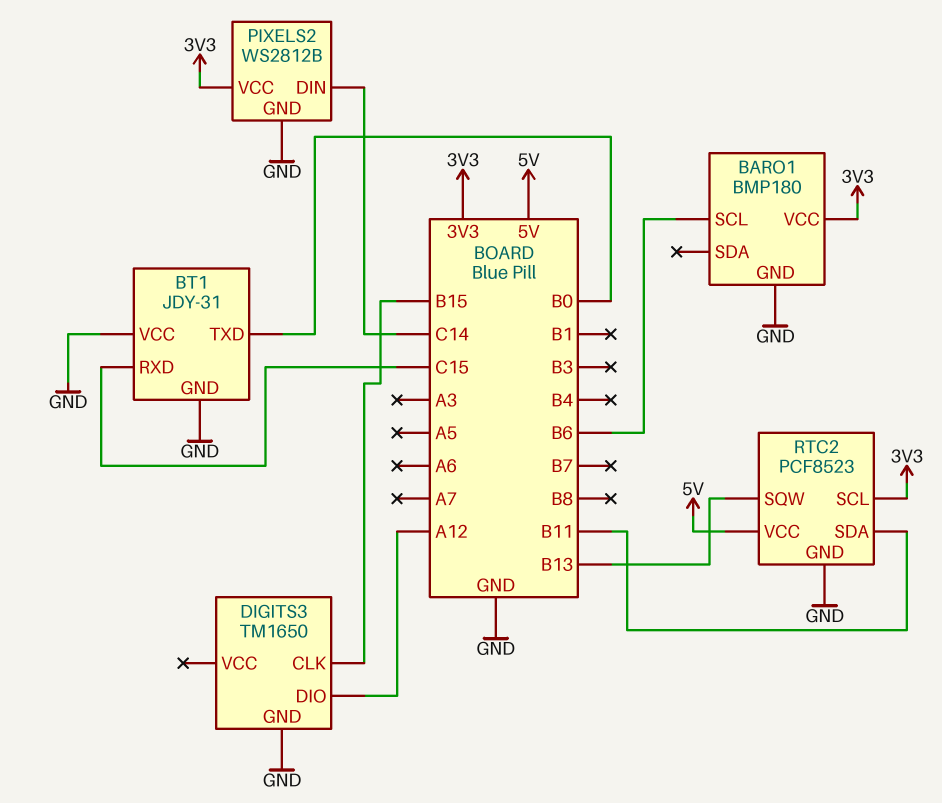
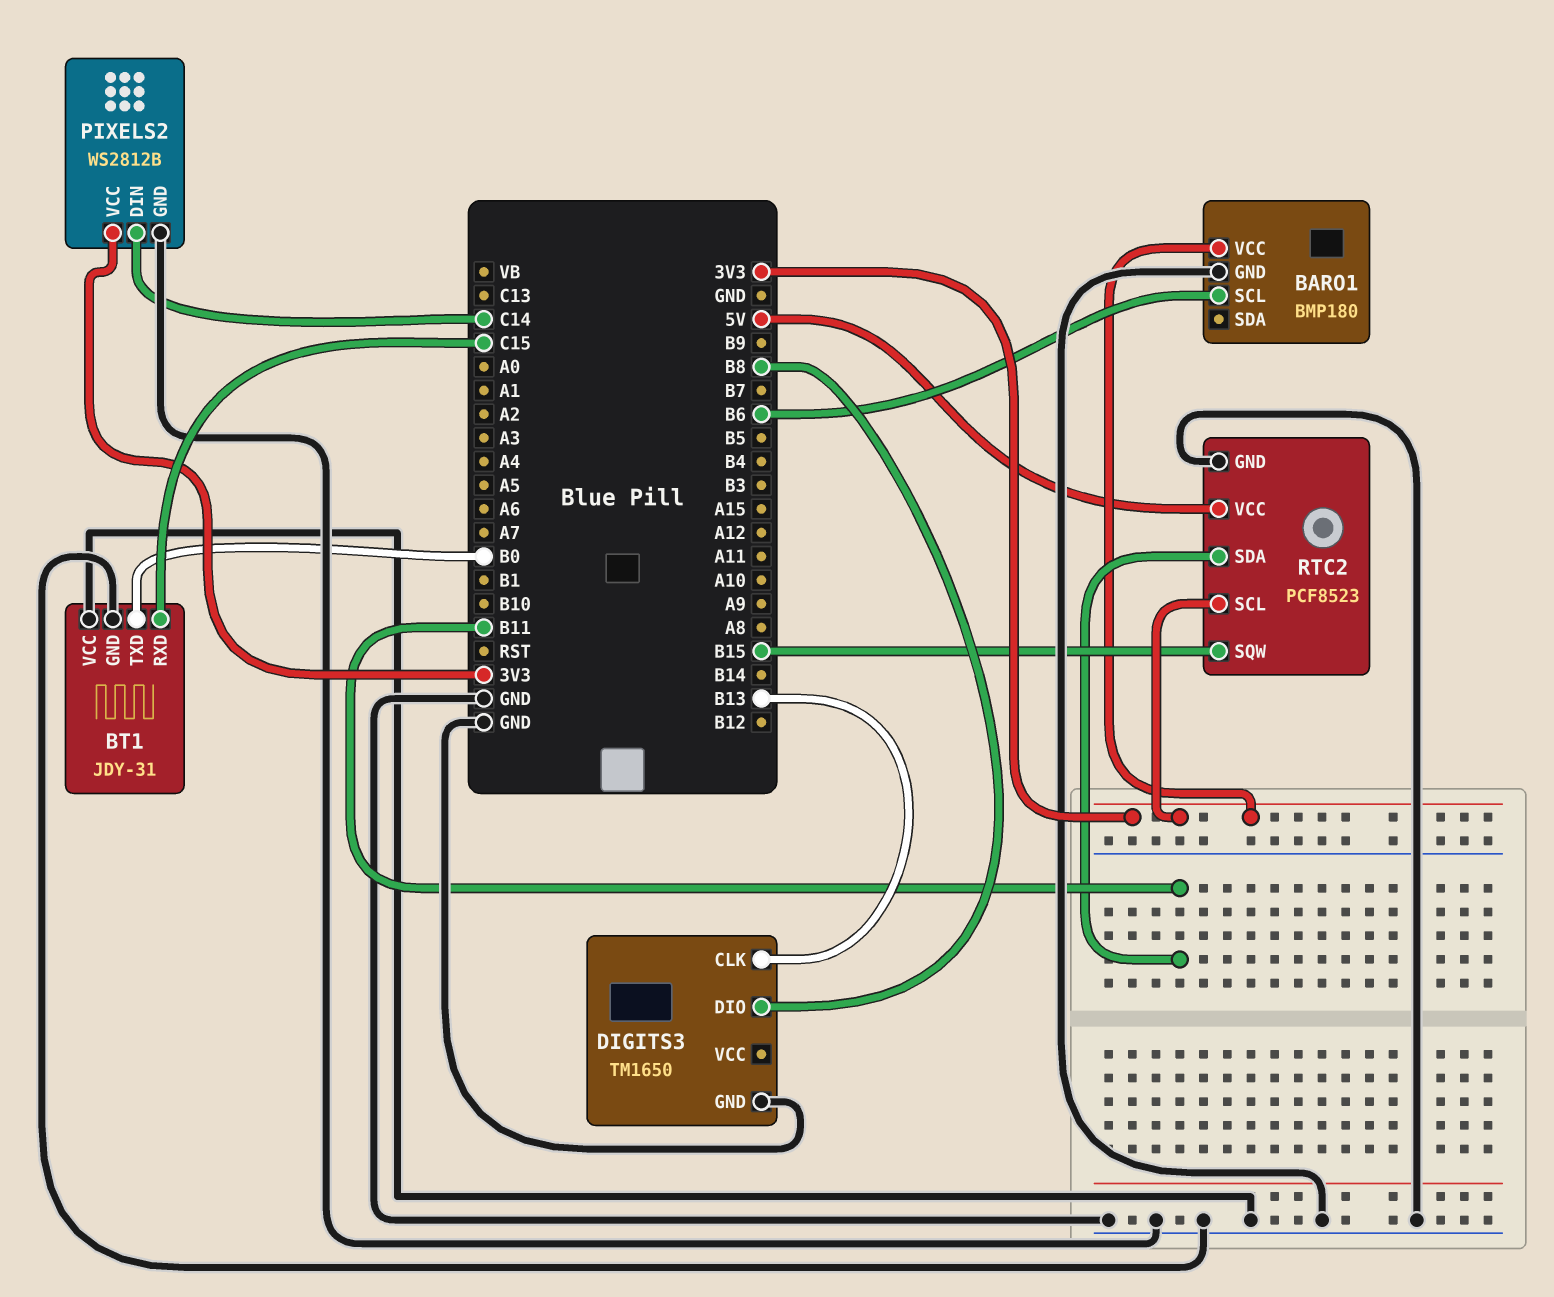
DIGITS3 pin CLK: B15 -> B13
DIGITS3 pin DIO: A12 -> B8
RTC2 pin SQW: B13 -> B15

